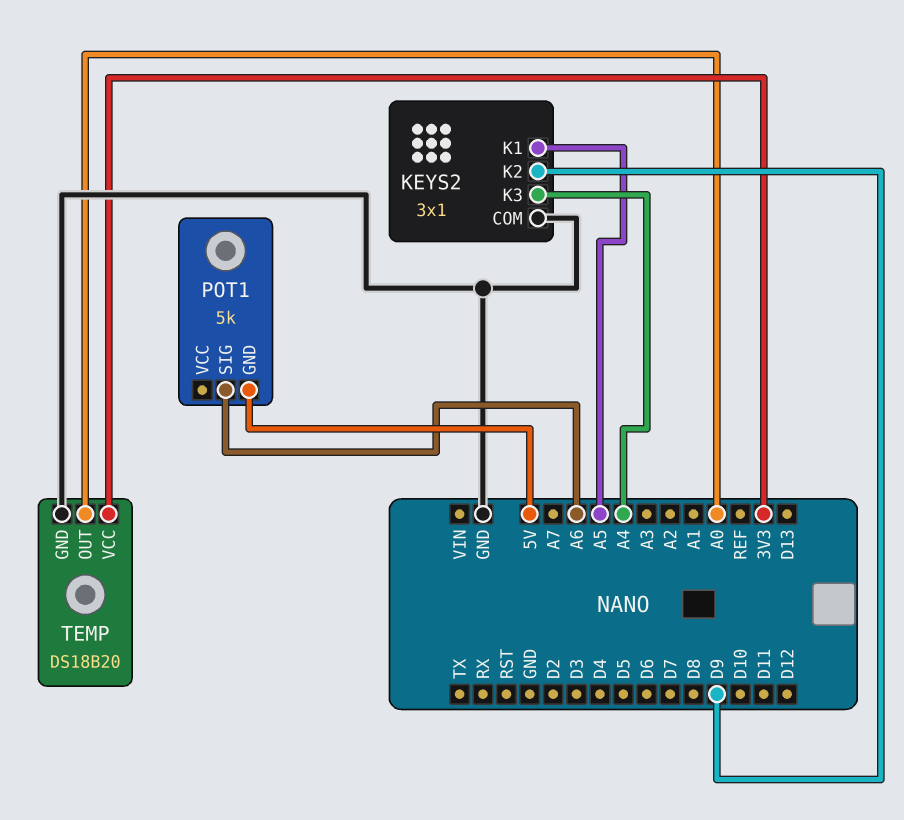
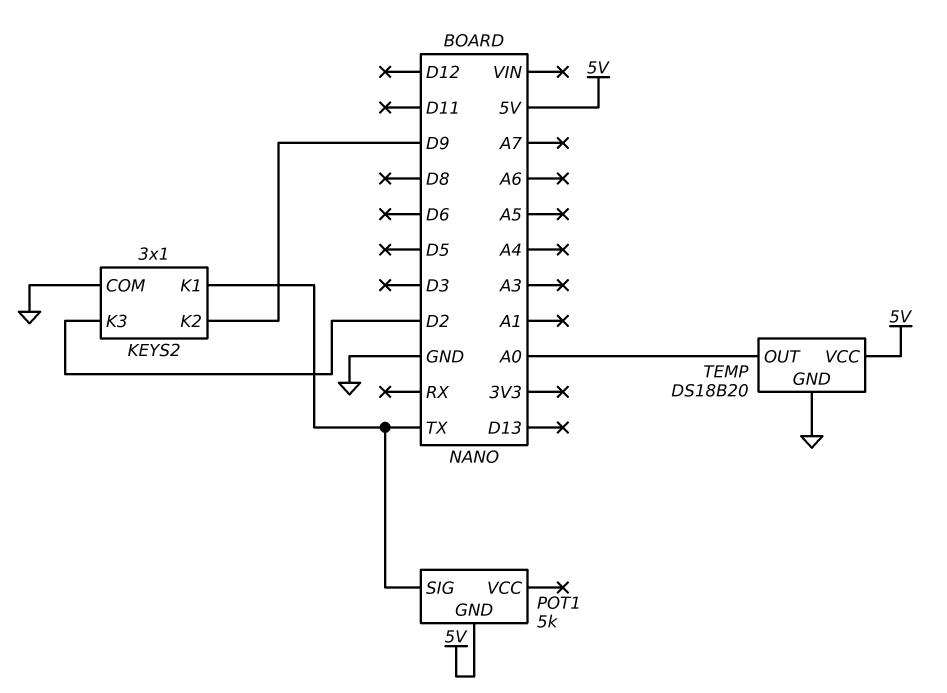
KEYS2 pin K1: A5 -> TX
KEYS2 pin K3: A4 -> D2
POT1 pin SIG: A6 -> TX
TEMP pin VCC: 3V3 -> 5V

